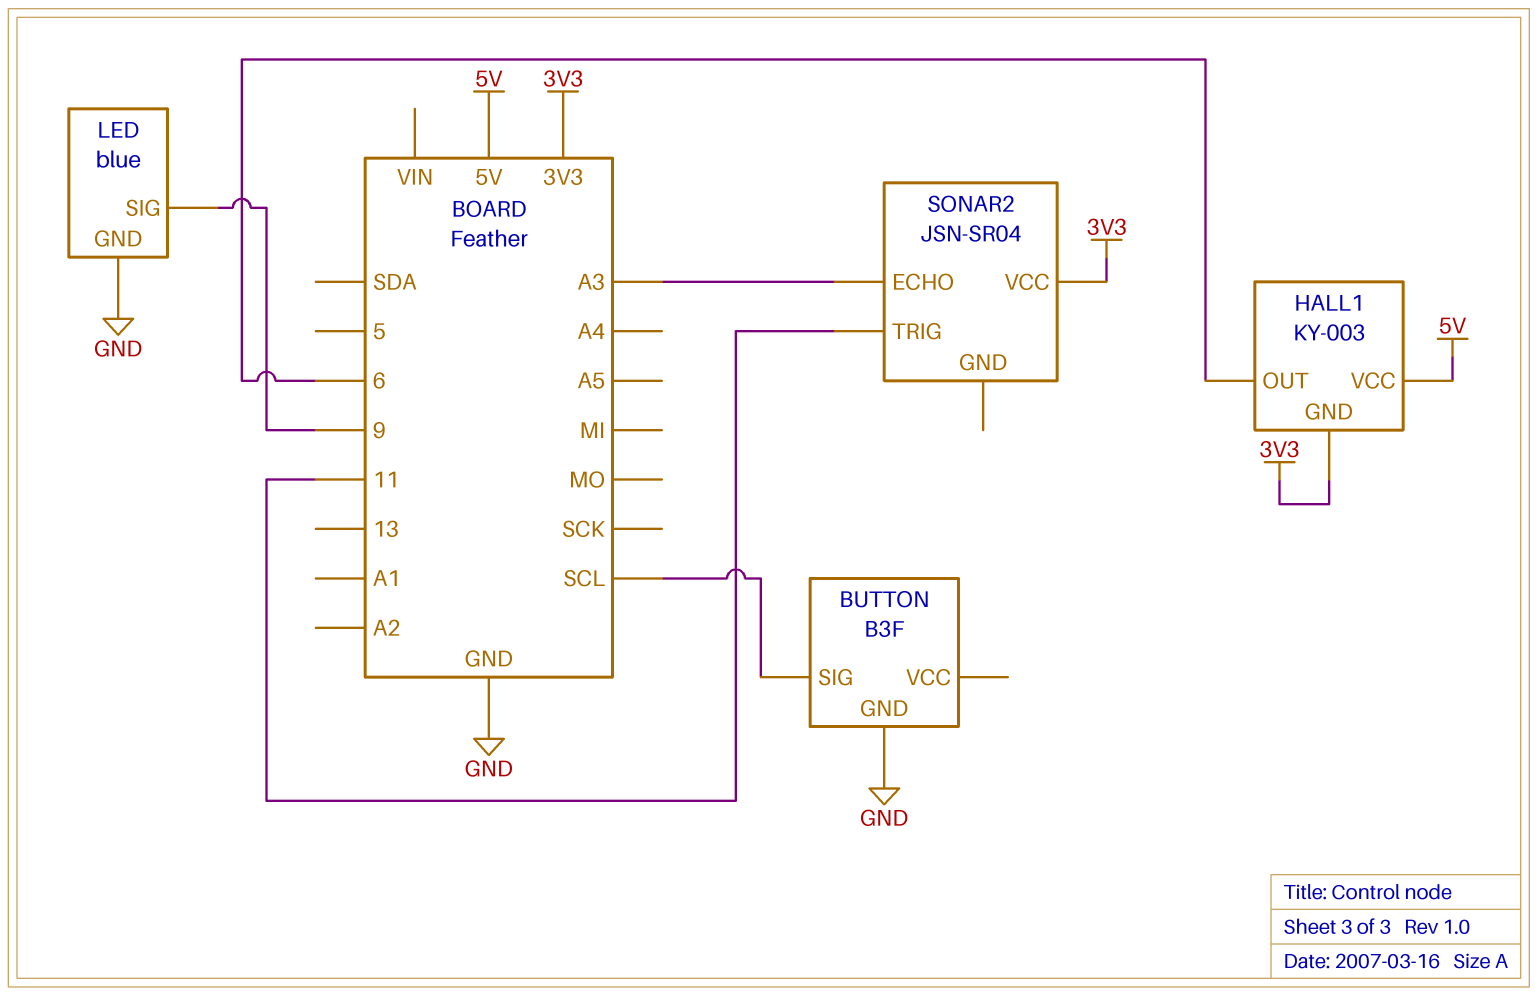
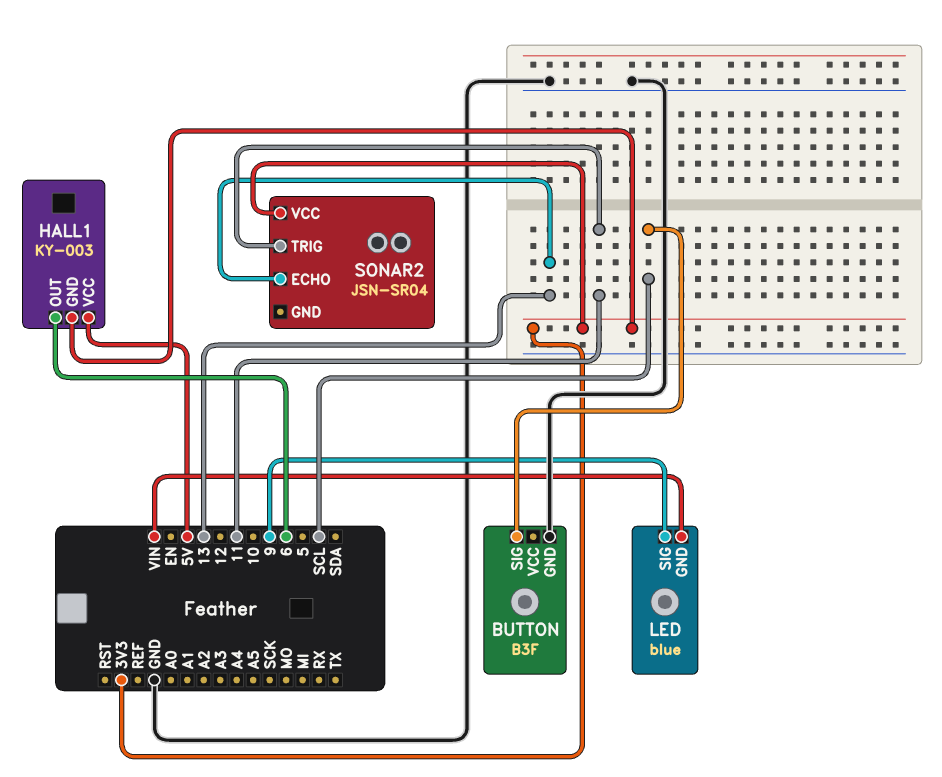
LED pin GND: GND -> VIN
SONAR2 pin ECHO: A3 -> 13

